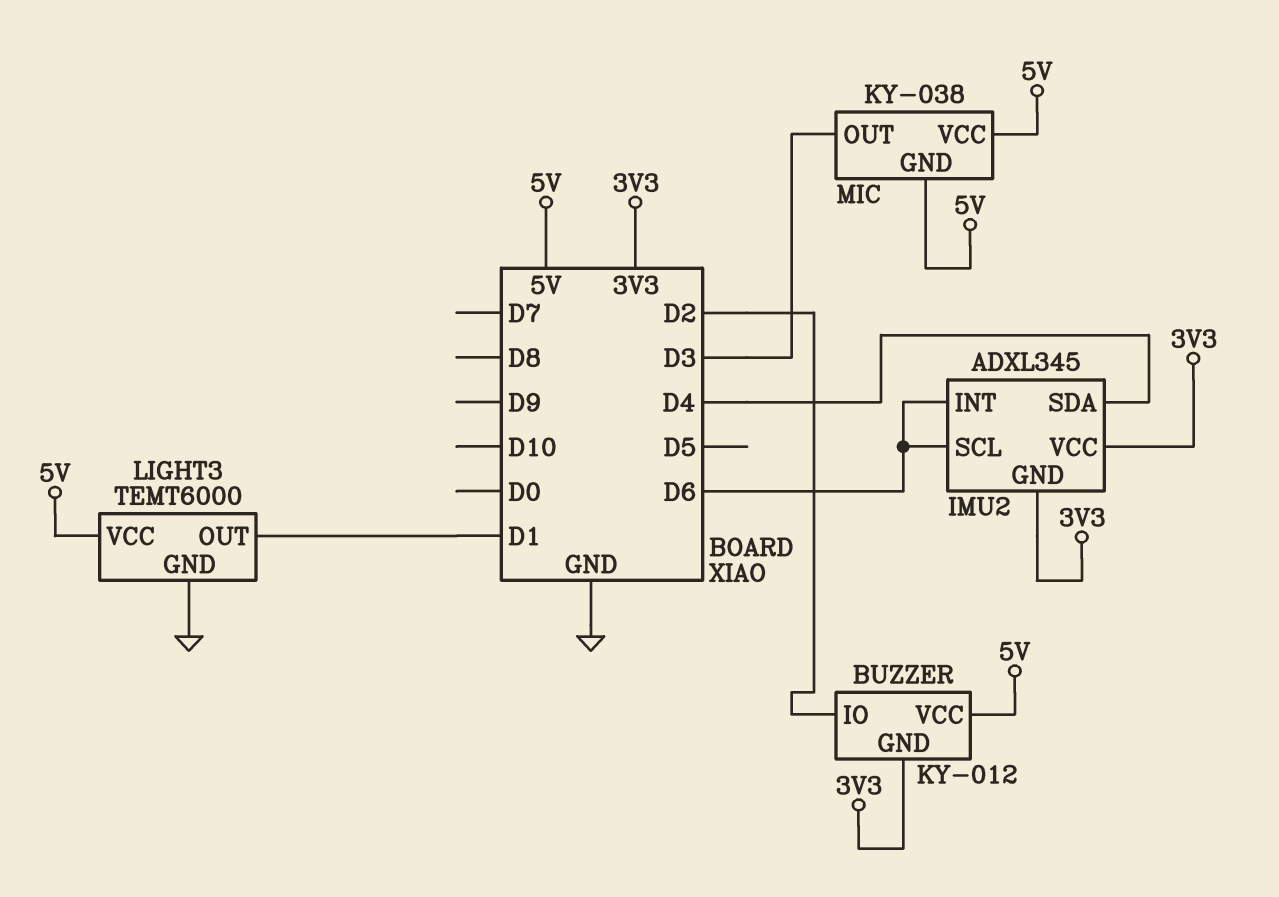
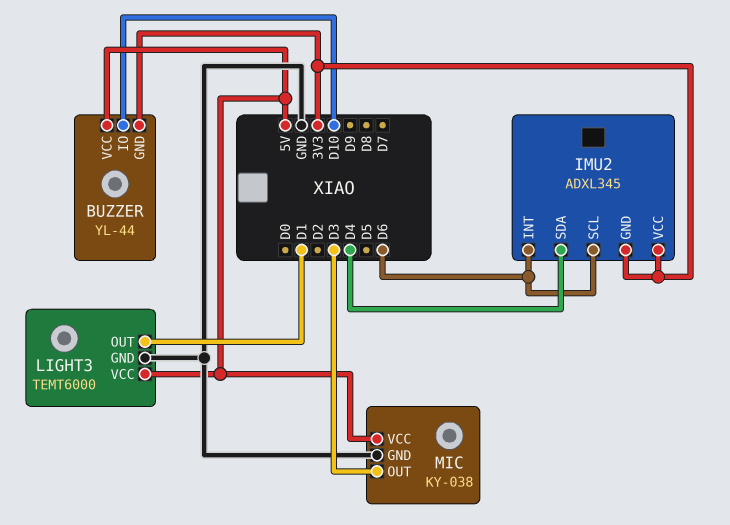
BUZZER: KY-012 -> YL-44
BUZZER pin IO: D2 -> D10
MIC pin GND: 5V -> GND

